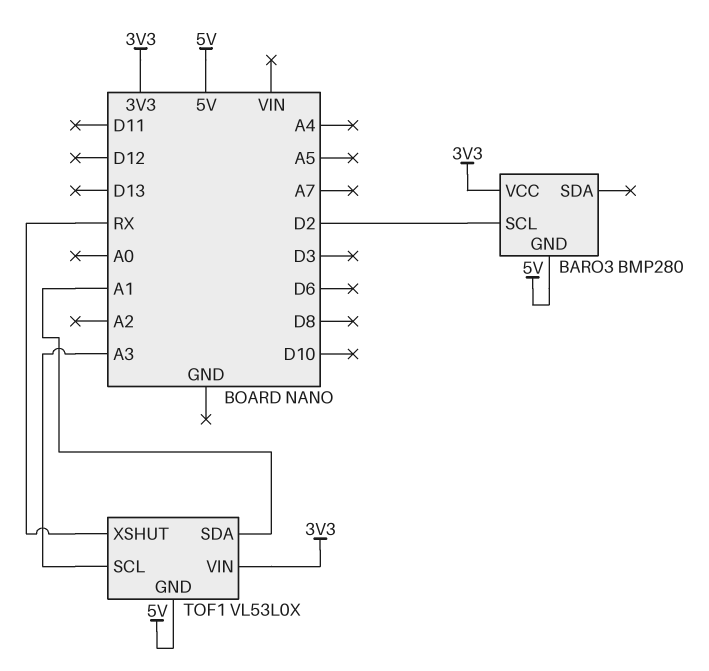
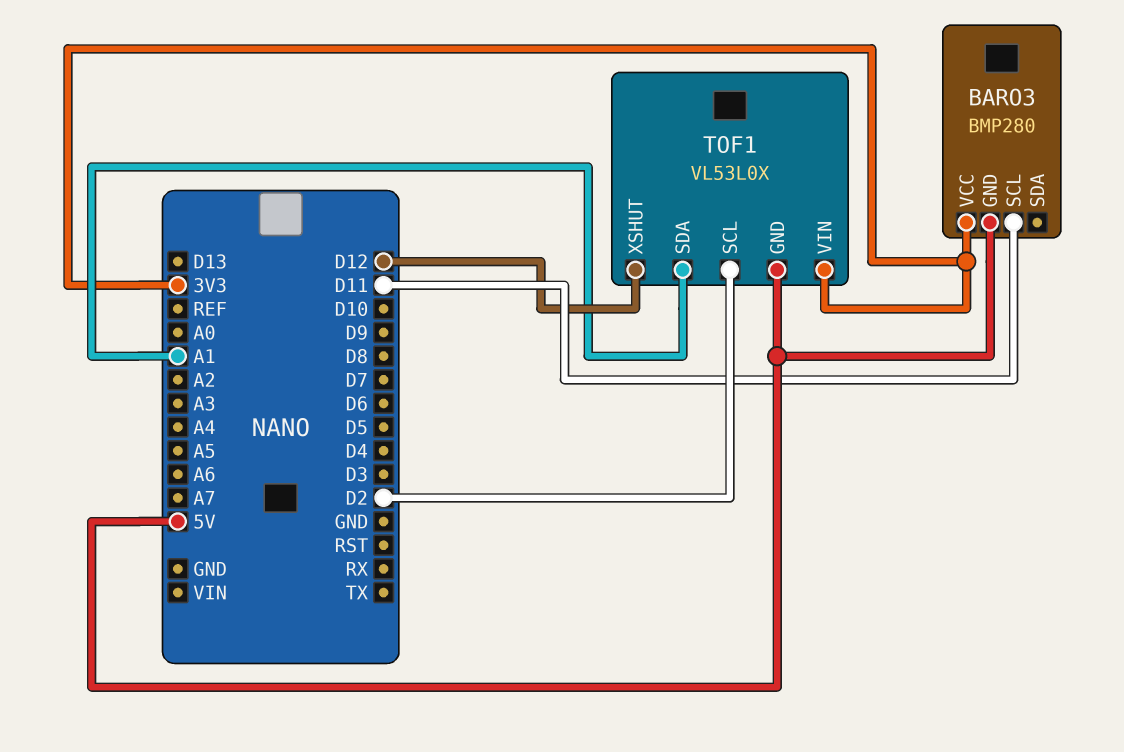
BARO3 pin SCL: D2 -> D11
TOF1 pin SCL: A3 -> D2
TOF1 pin XSHUT: RX -> D12

